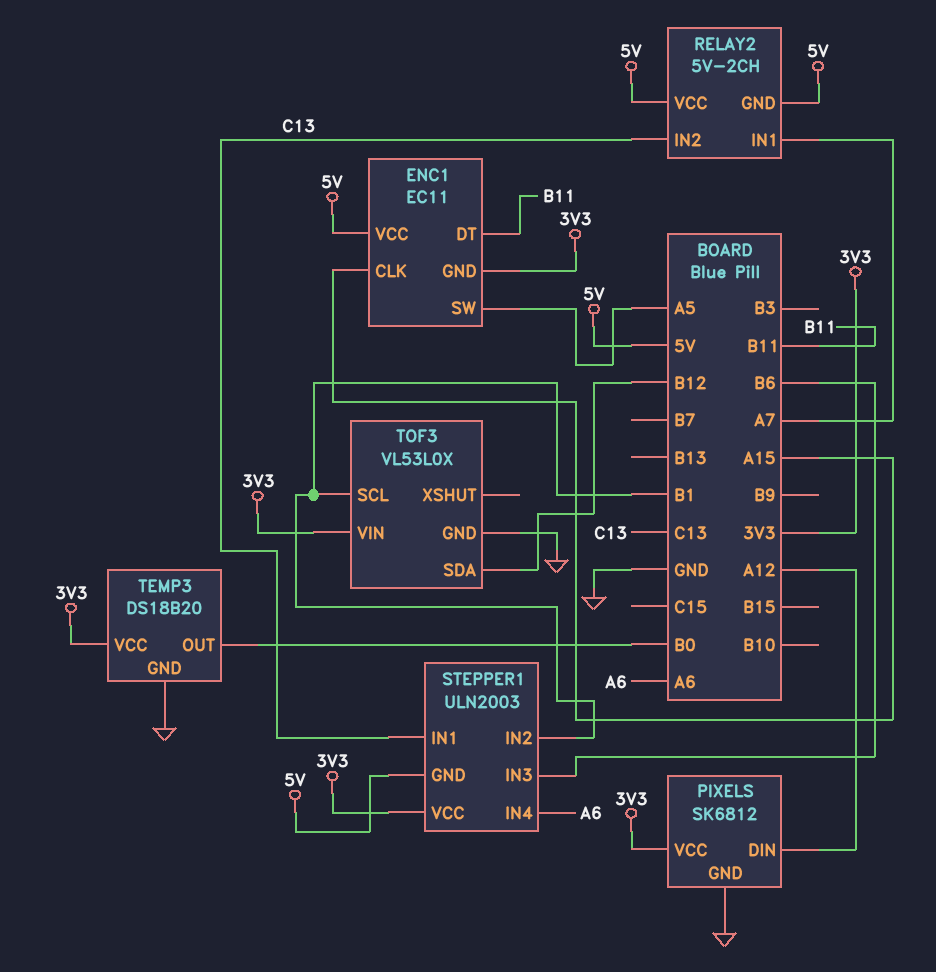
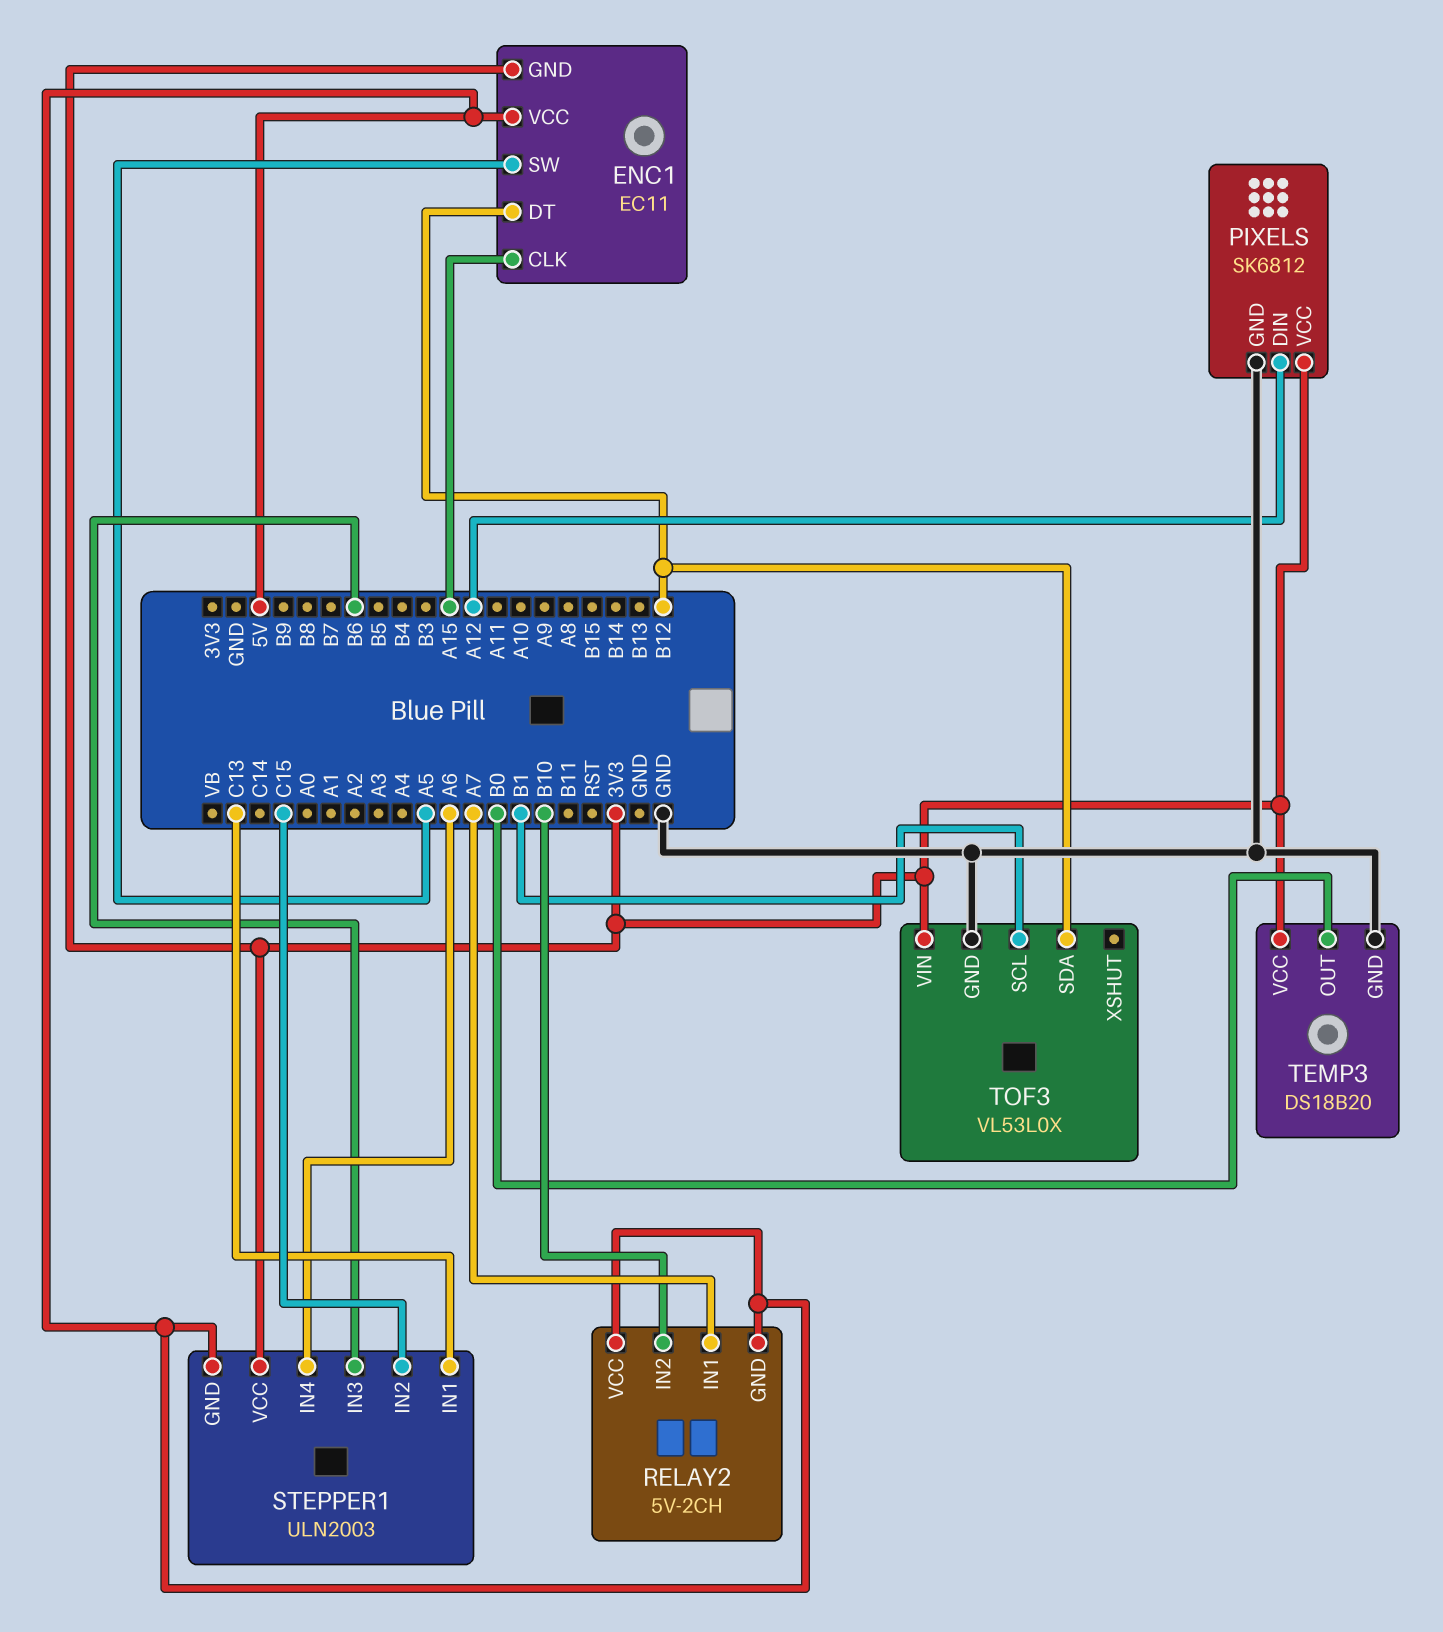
ENC1 pin DT: B11 -> B12
RELAY2 pin IN2: C13 -> B10
STEPPER1 pin IN2: B1 -> C15

